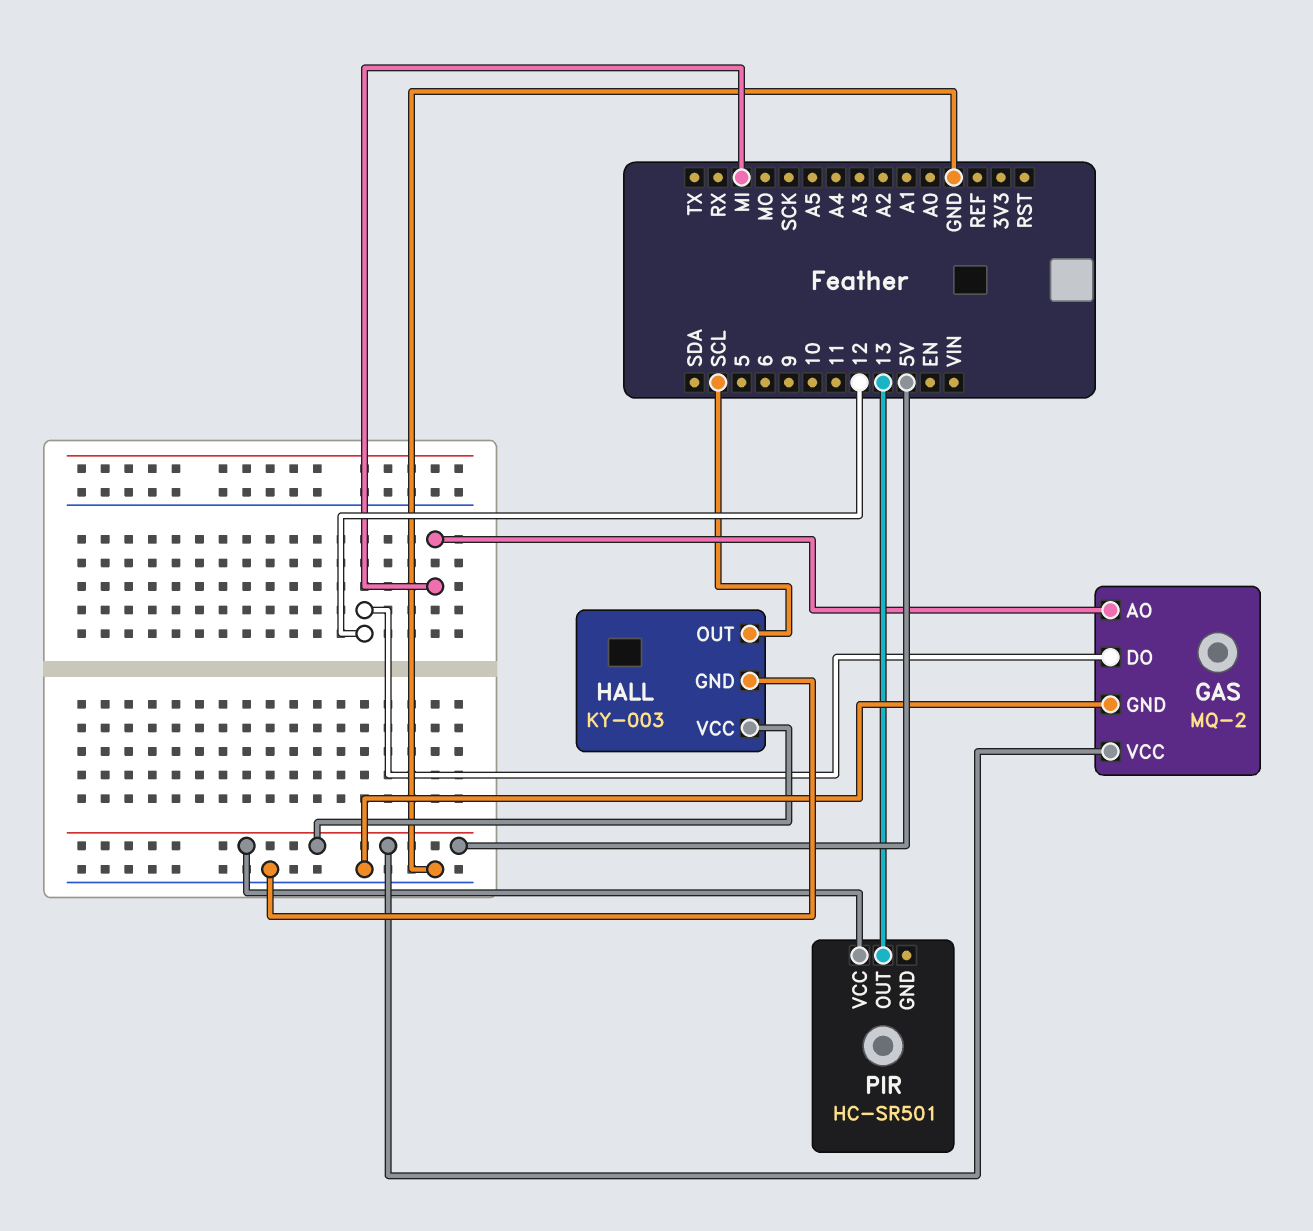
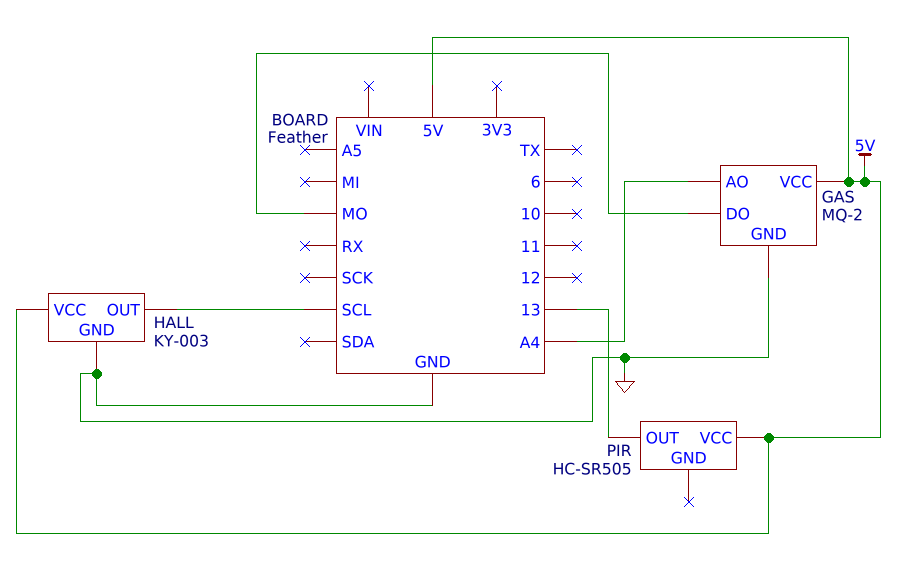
GAS pin AO: MI -> A4
GAS pin DO: 12 -> MO
PIR: HC-SR501 -> HC-SR505

